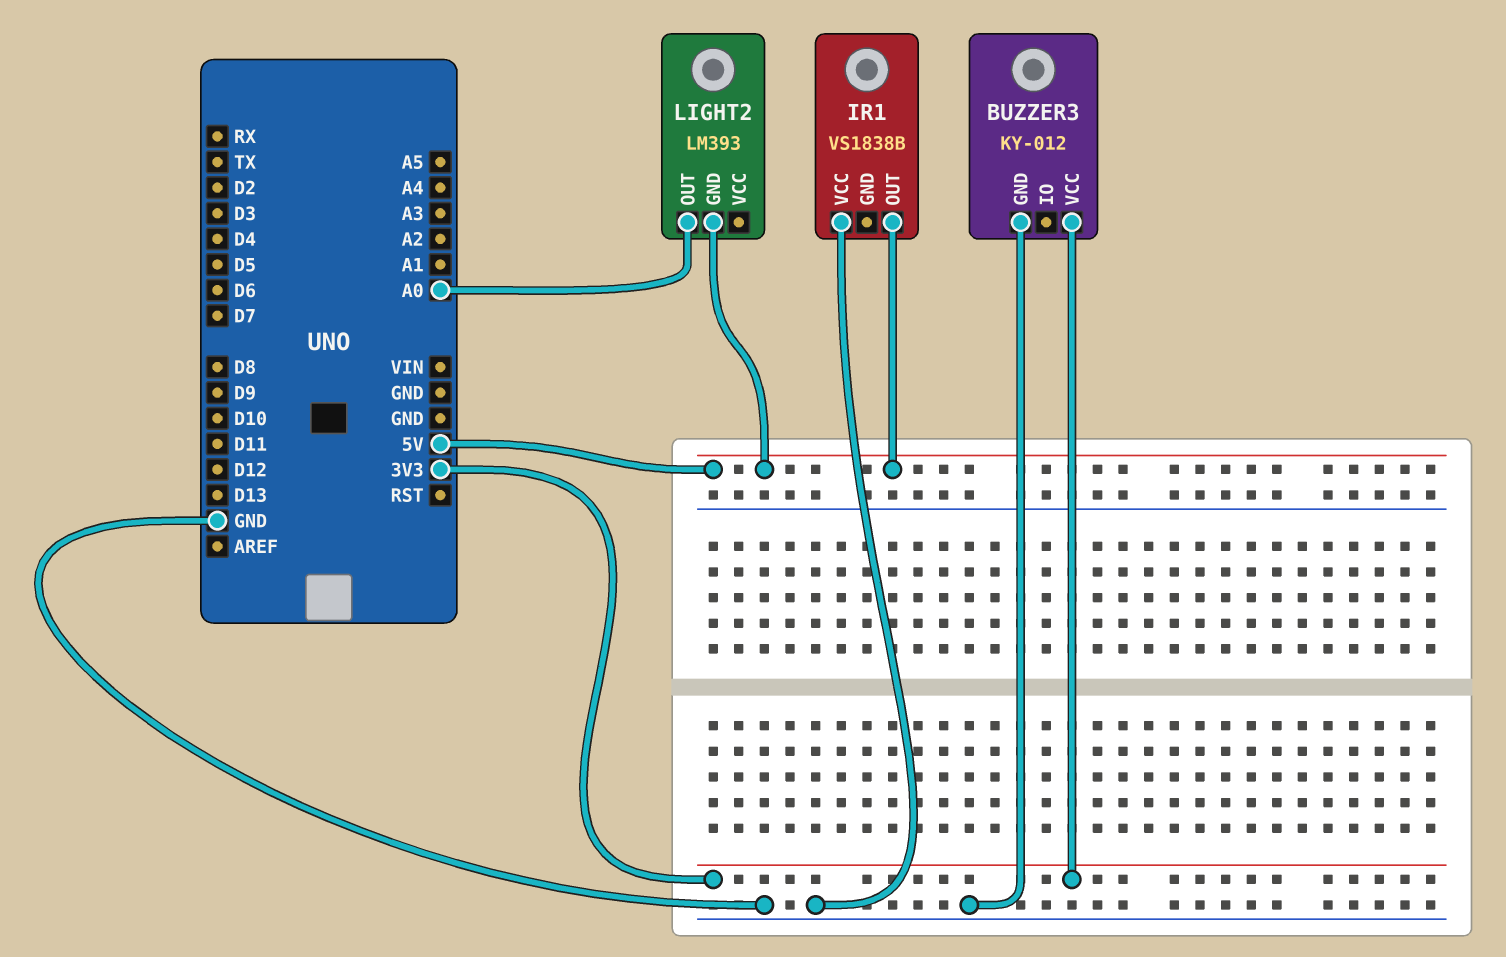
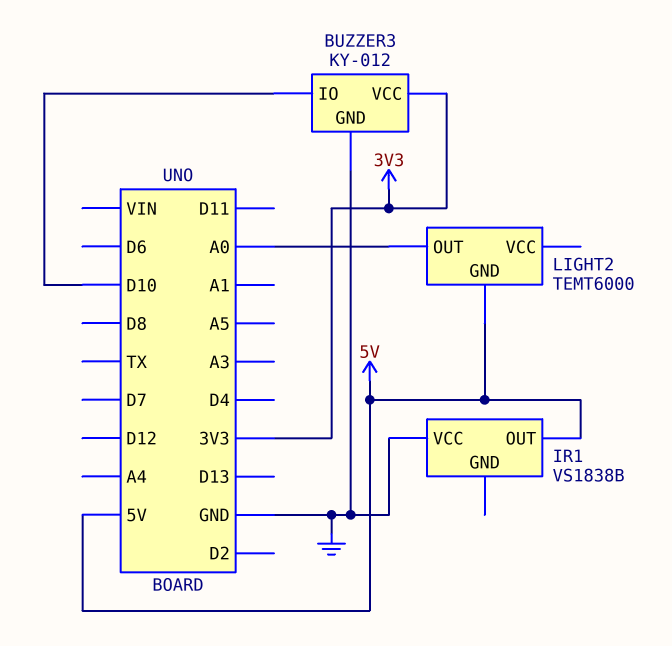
BUZZER3 pin IO: none -> D10
LIGHT2: LM393 -> TEMT6000

